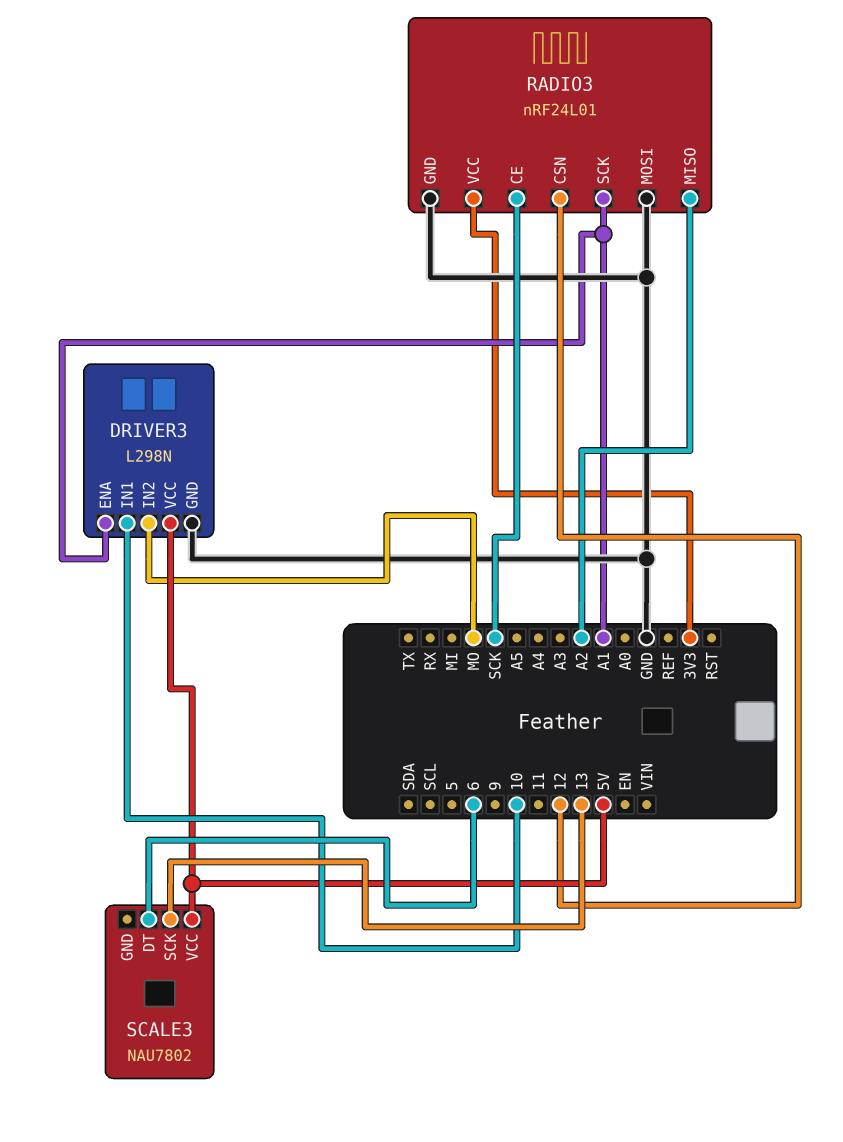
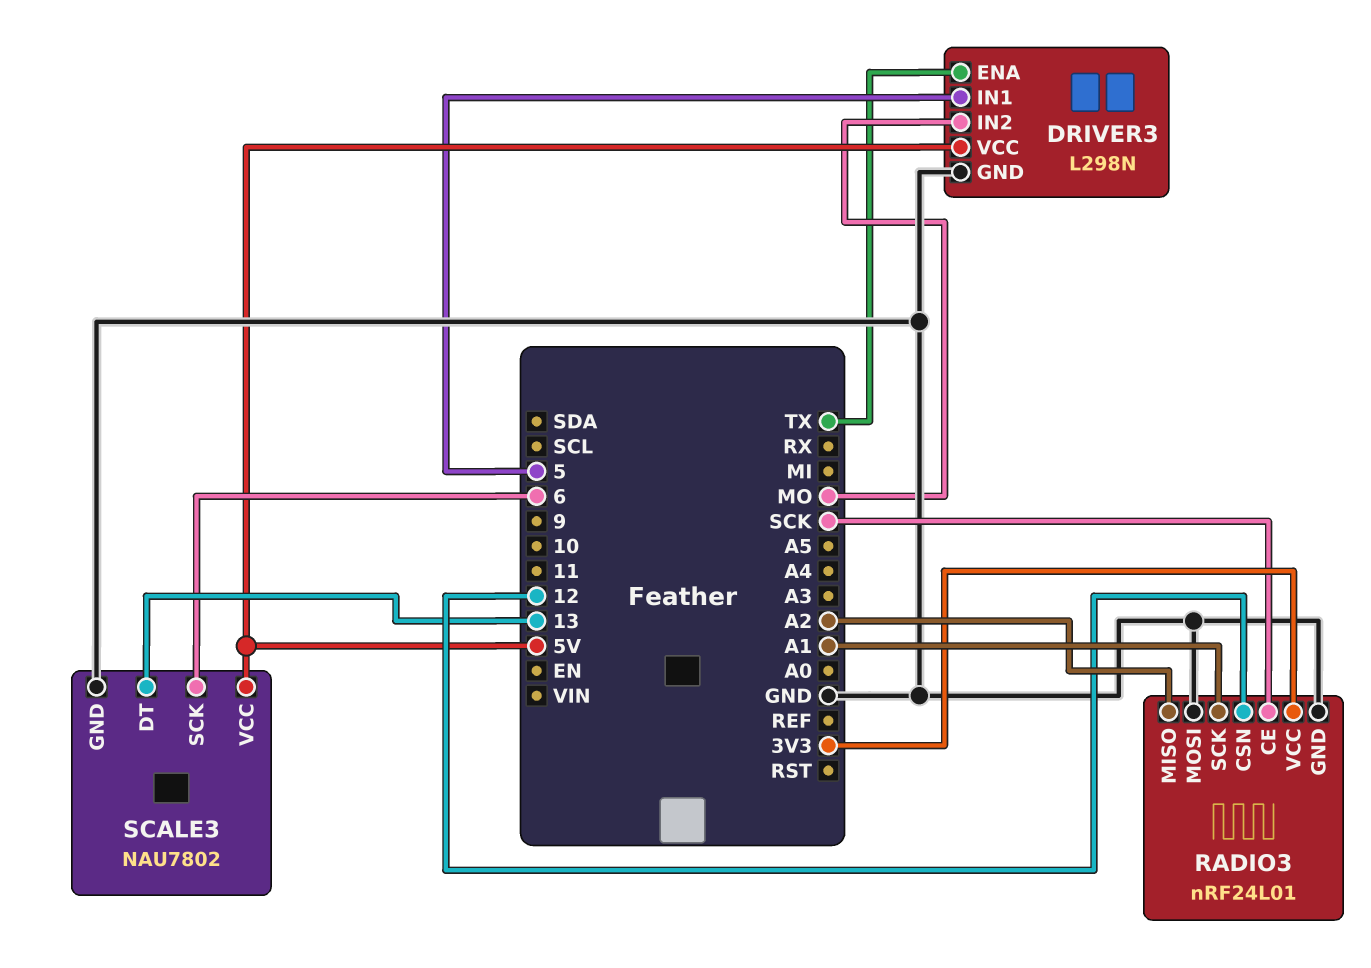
DRIVER3 pin ENA: A1 -> TX
DRIVER3 pin IN1: 10 -> 5
SCALE3 pin DT: 6 -> 13
SCALE3 pin GND: none -> GND
SCALE3 pin SCK: 13 -> 6

